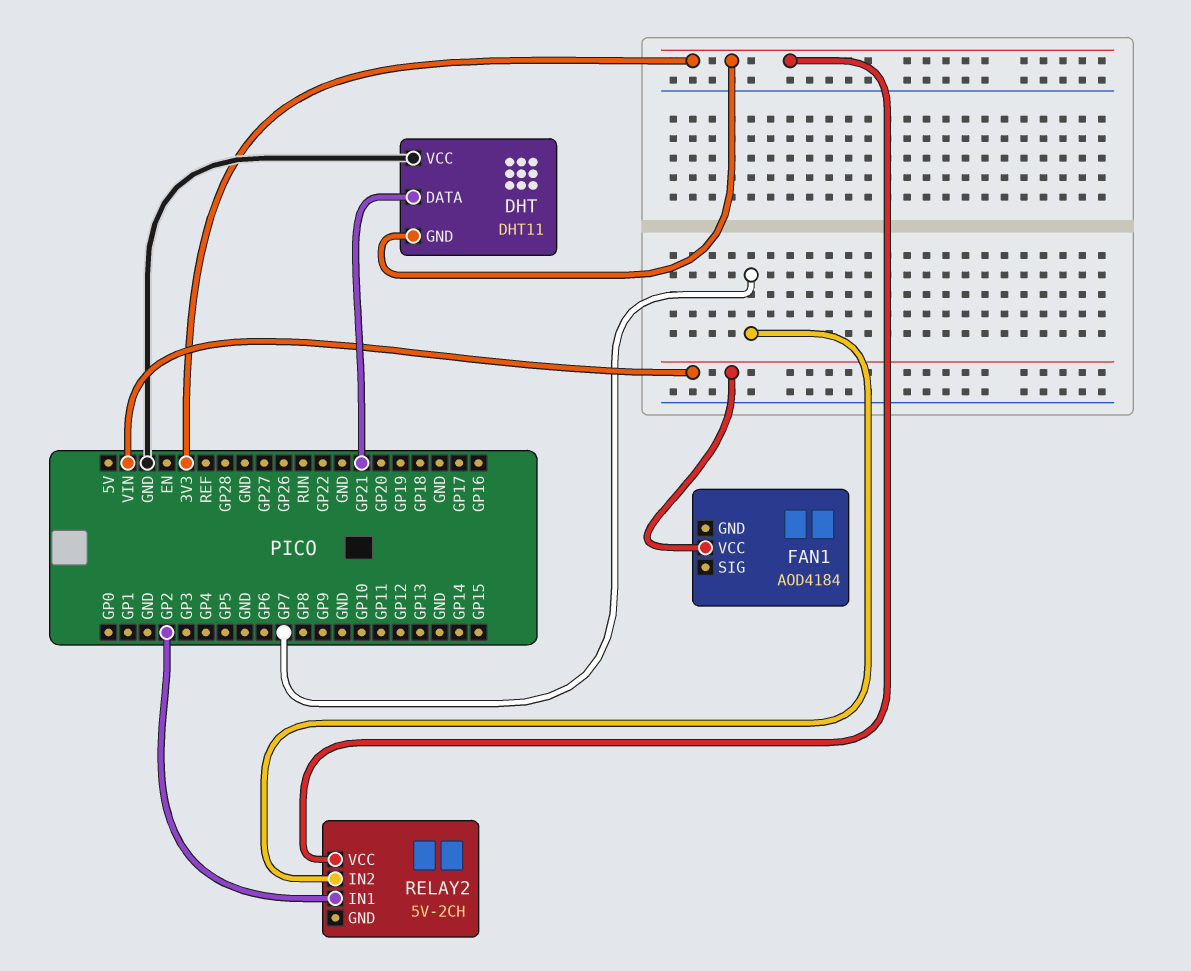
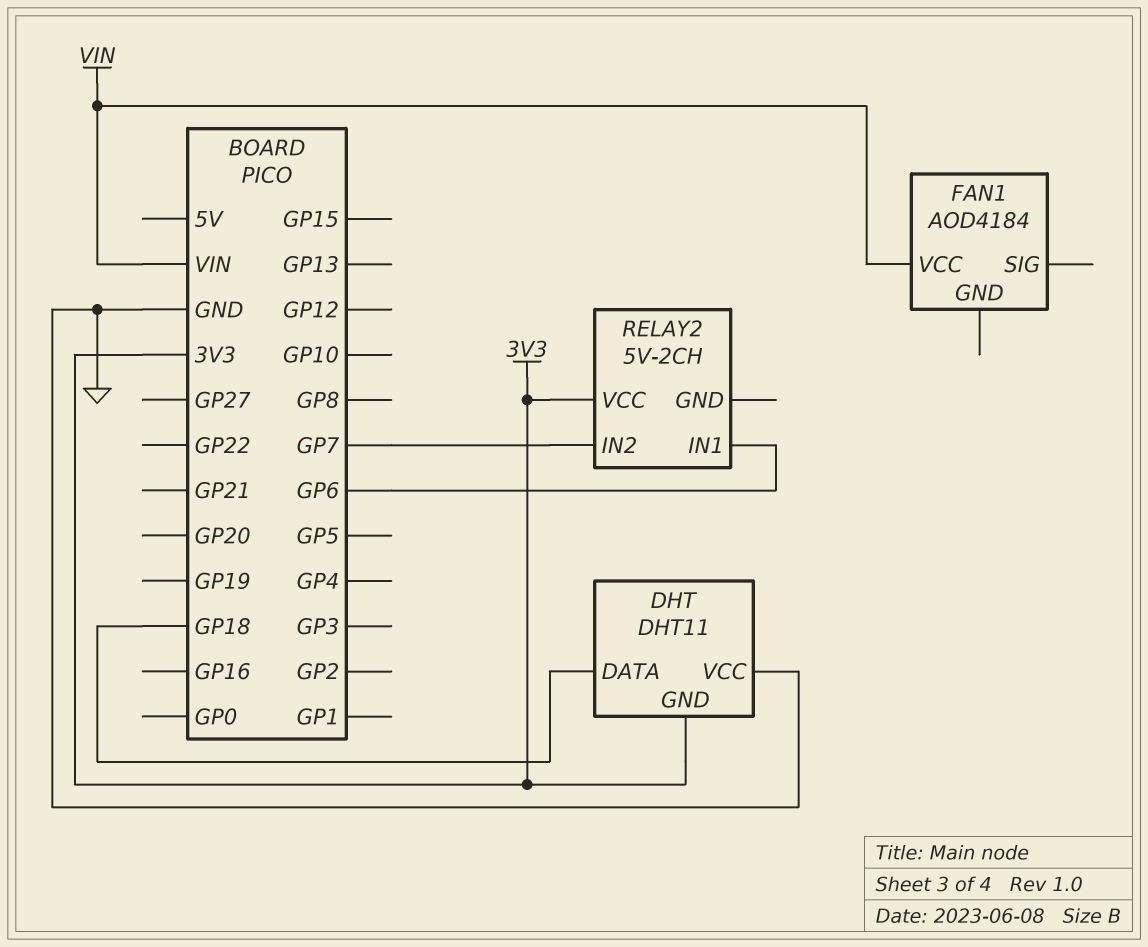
DHT pin DATA: GP21 -> GP18
RELAY2 pin IN1: GP2 -> GP6

